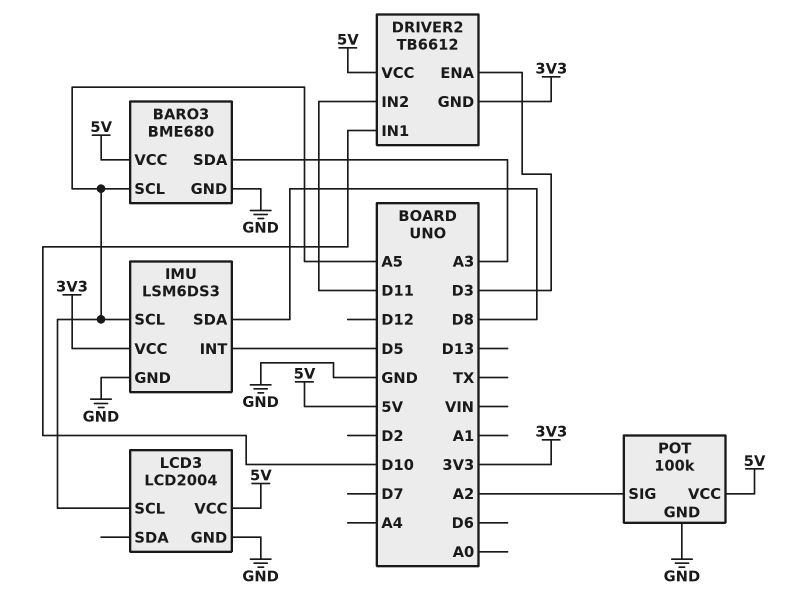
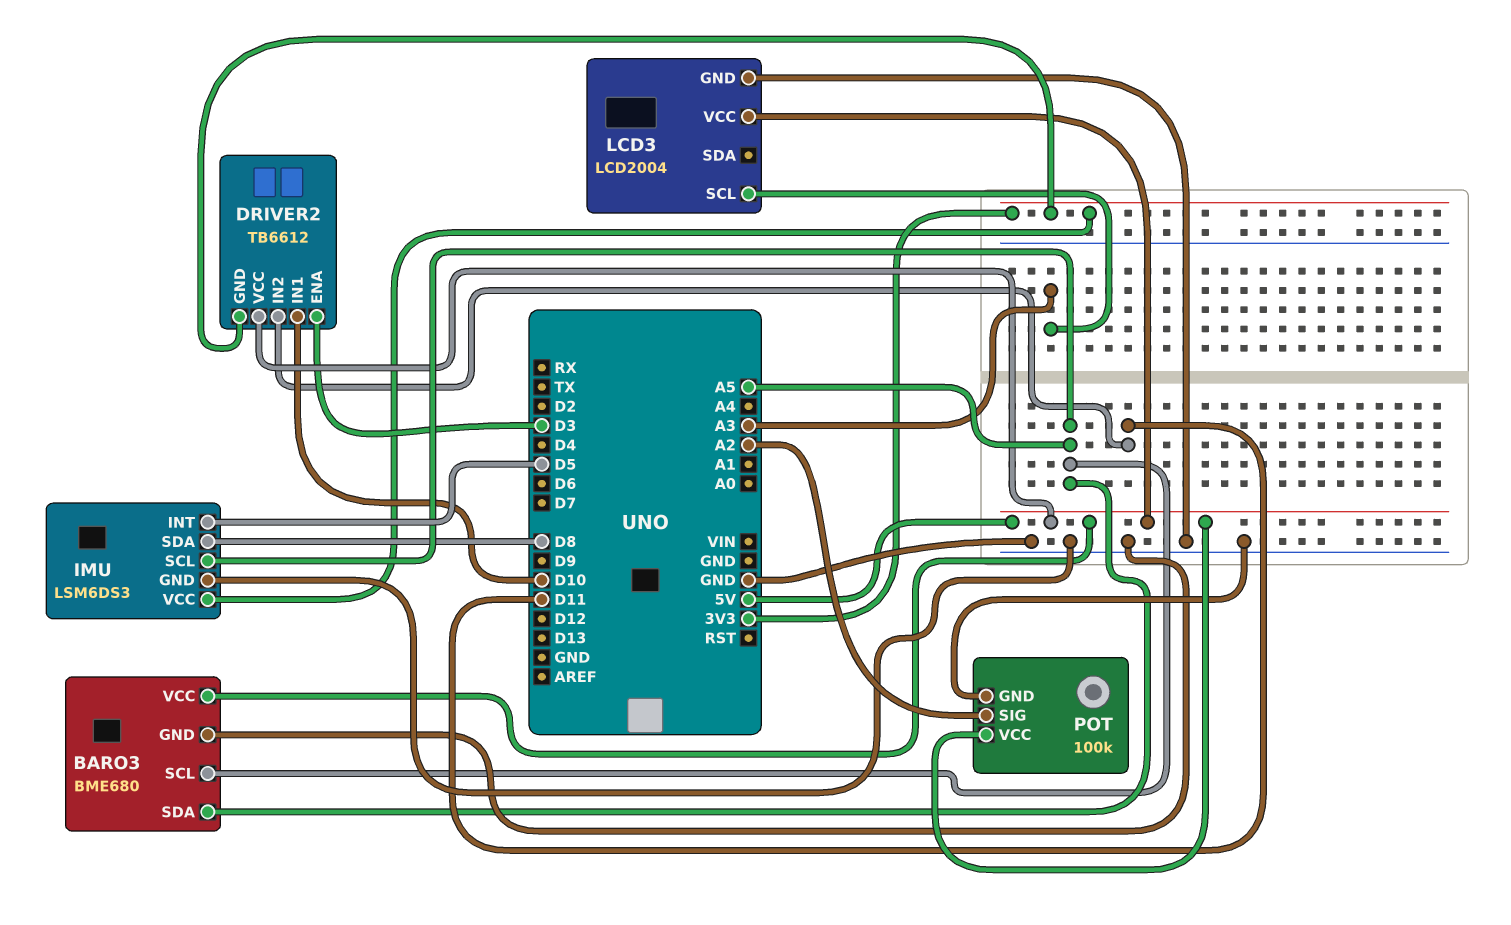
BARO3 pin SDA: A3 -> A5
LCD3 pin SCL: A5 -> A3

